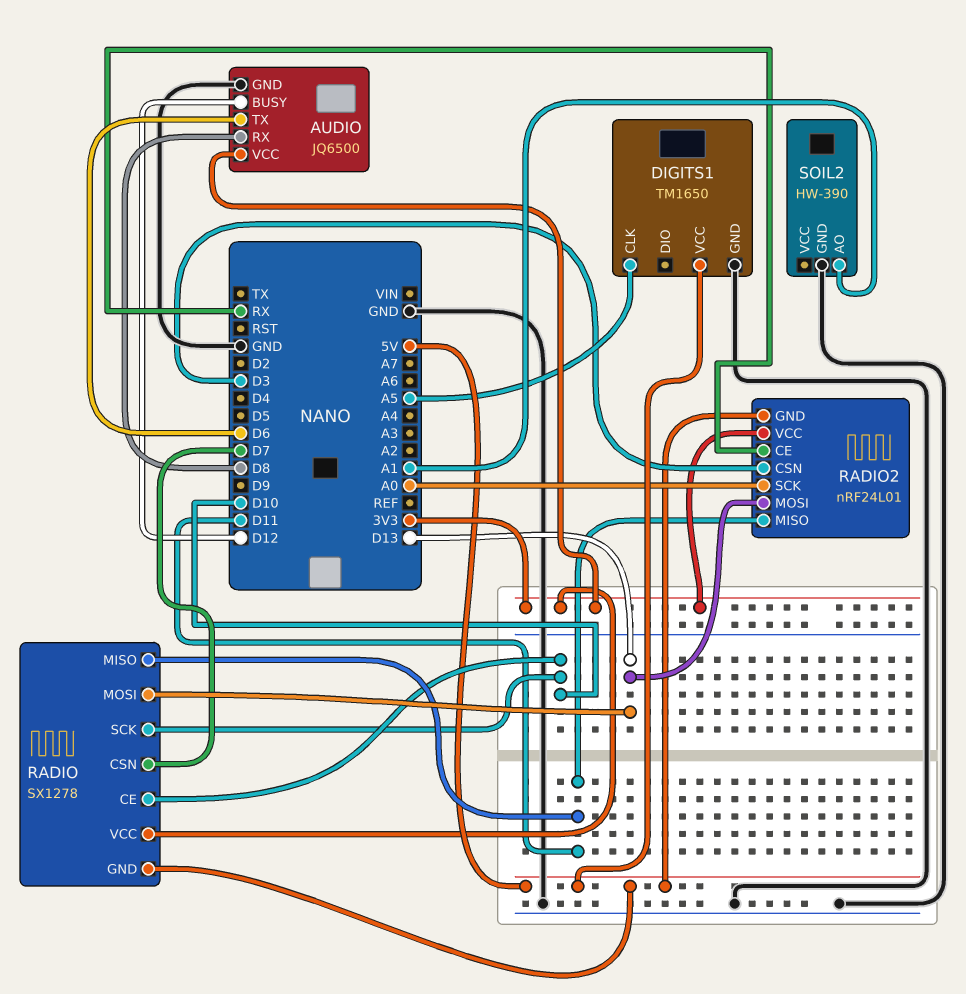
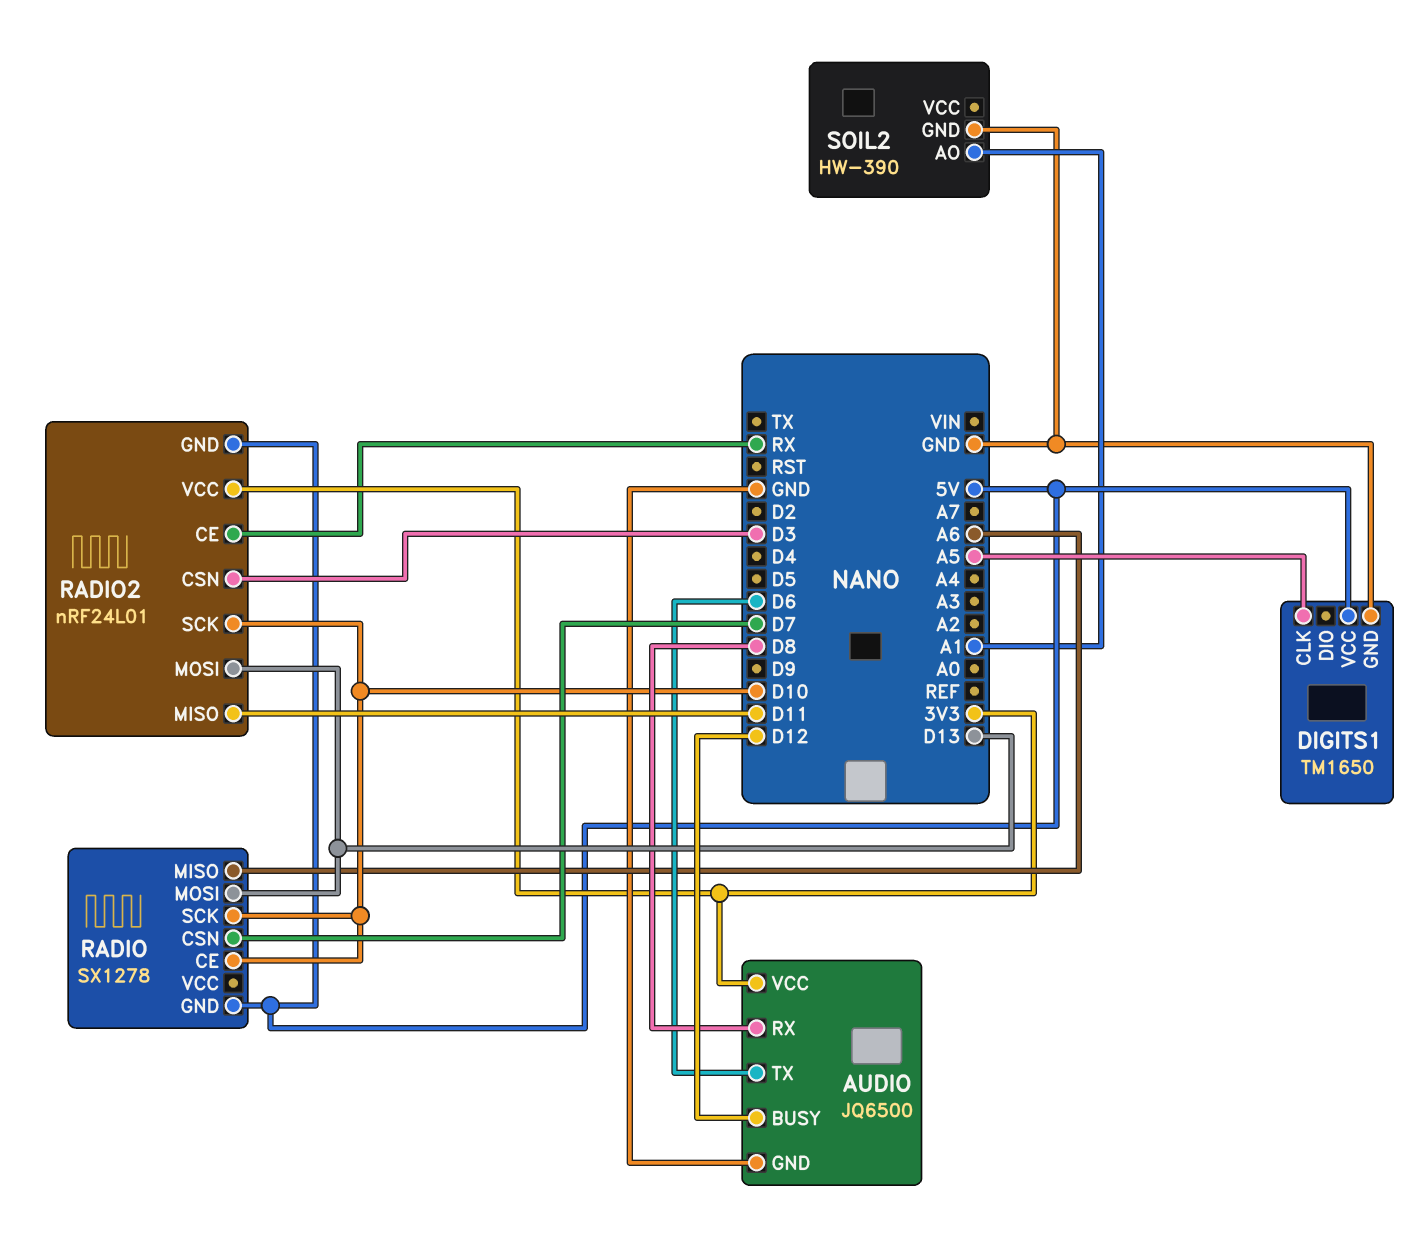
RADIO pin MISO: D11 -> A6
RADIO pin VCC: 3V3 -> none
RADIO2 pin SCK: A0 -> D10

